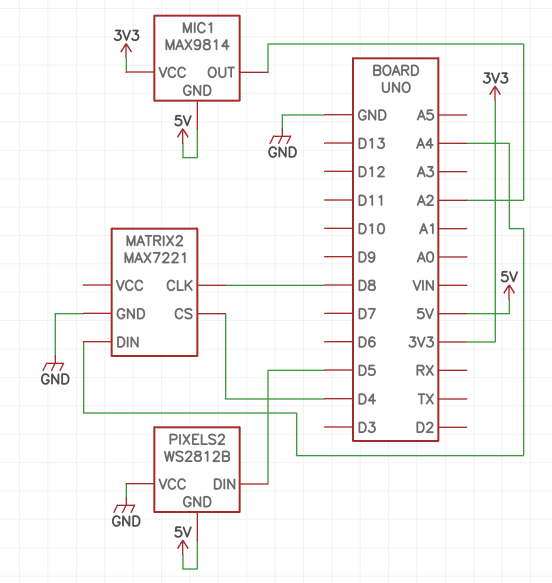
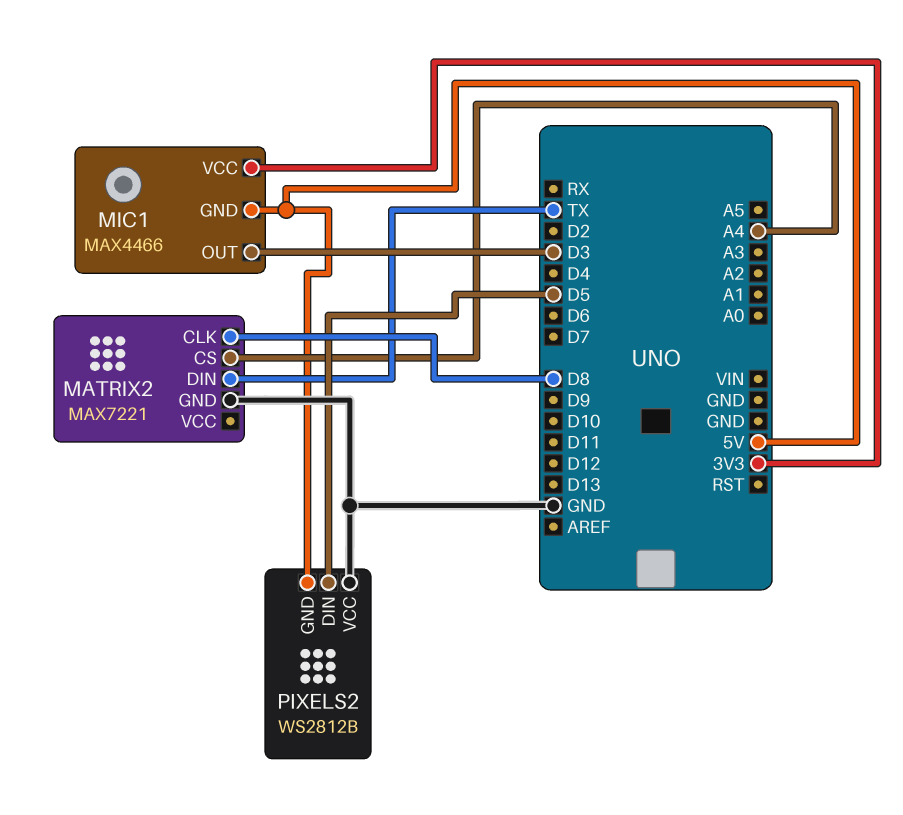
MATRIX2 pin CS: D4 -> A4
MATRIX2 pin DIN: A4 -> TX
MIC1: MAX9814 -> MAX4466
MIC1 pin OUT: A2 -> D3

